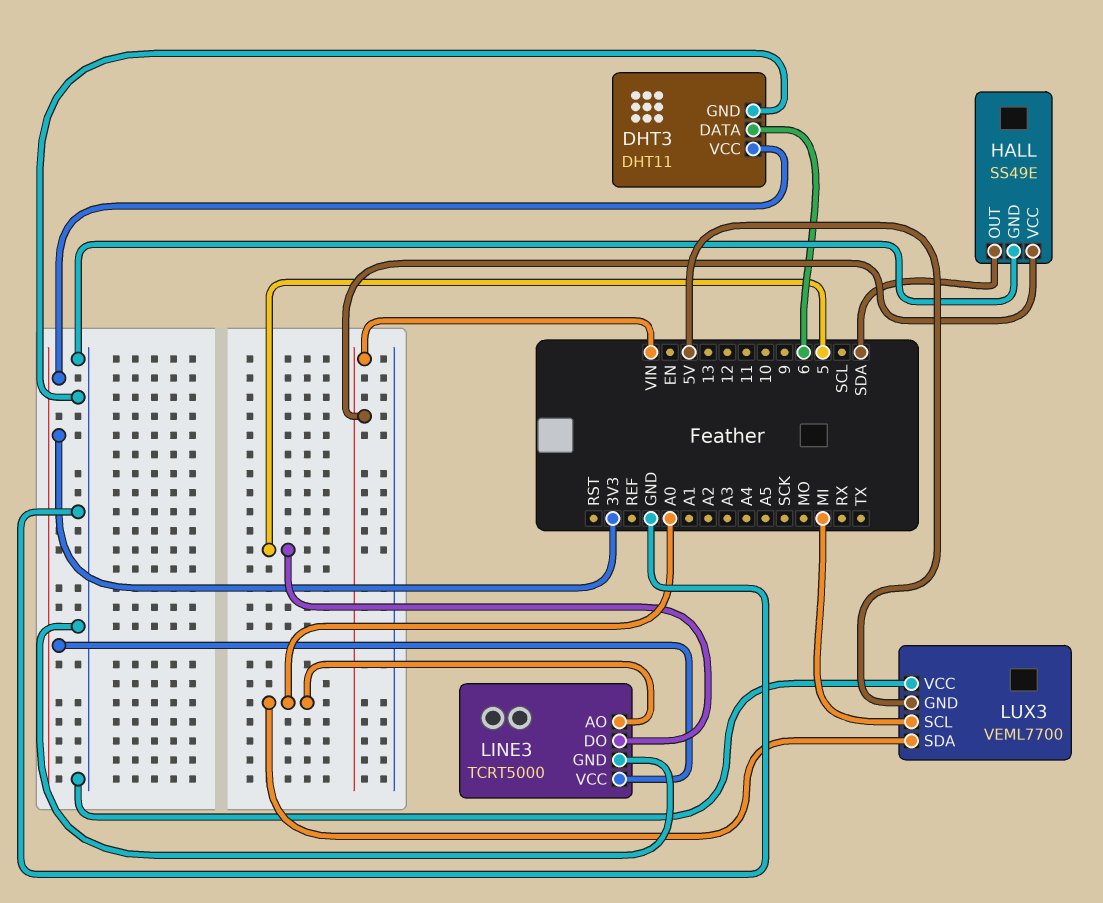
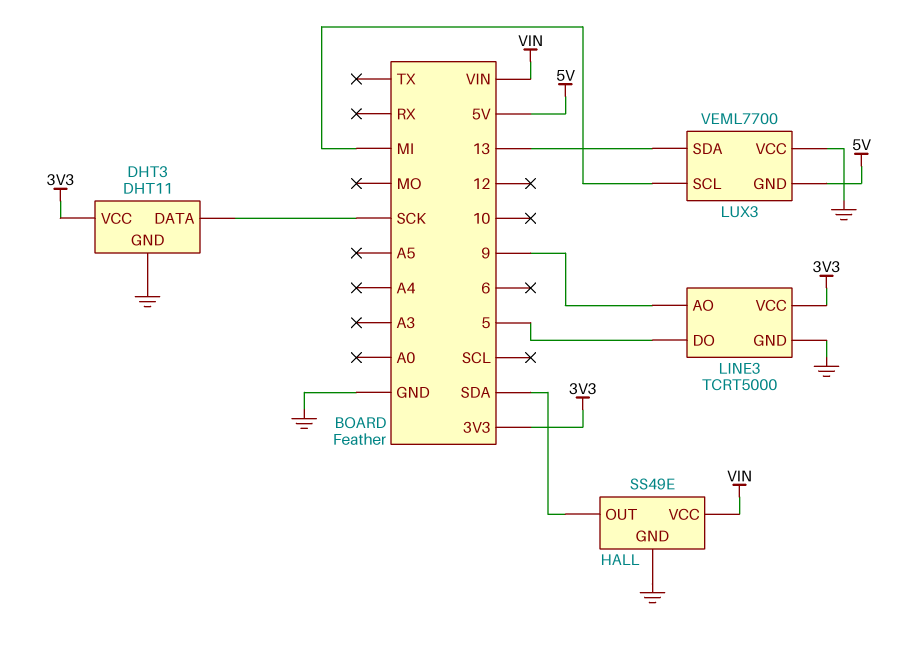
DHT3 pin DATA: 6 -> SCK
LINE3 pin AO: A0 -> 9
LUX3 pin SDA: A0 -> 13

